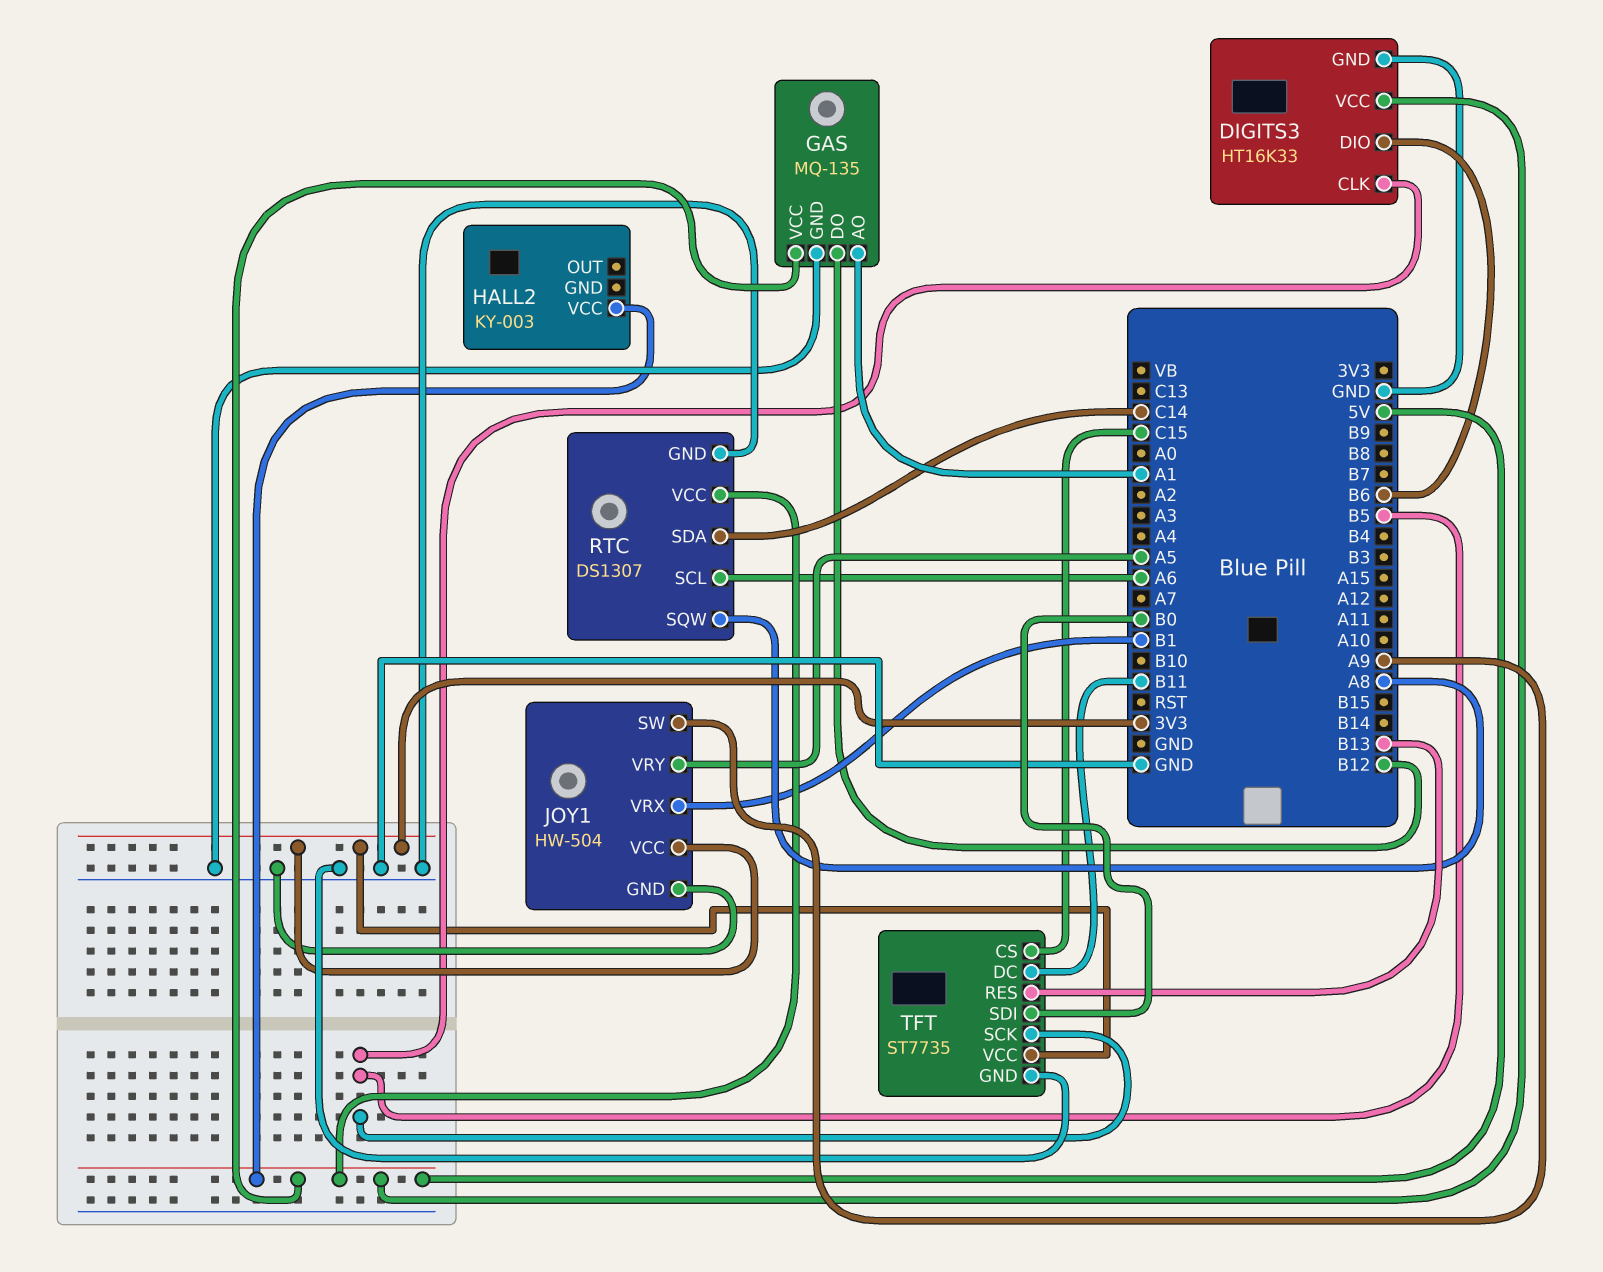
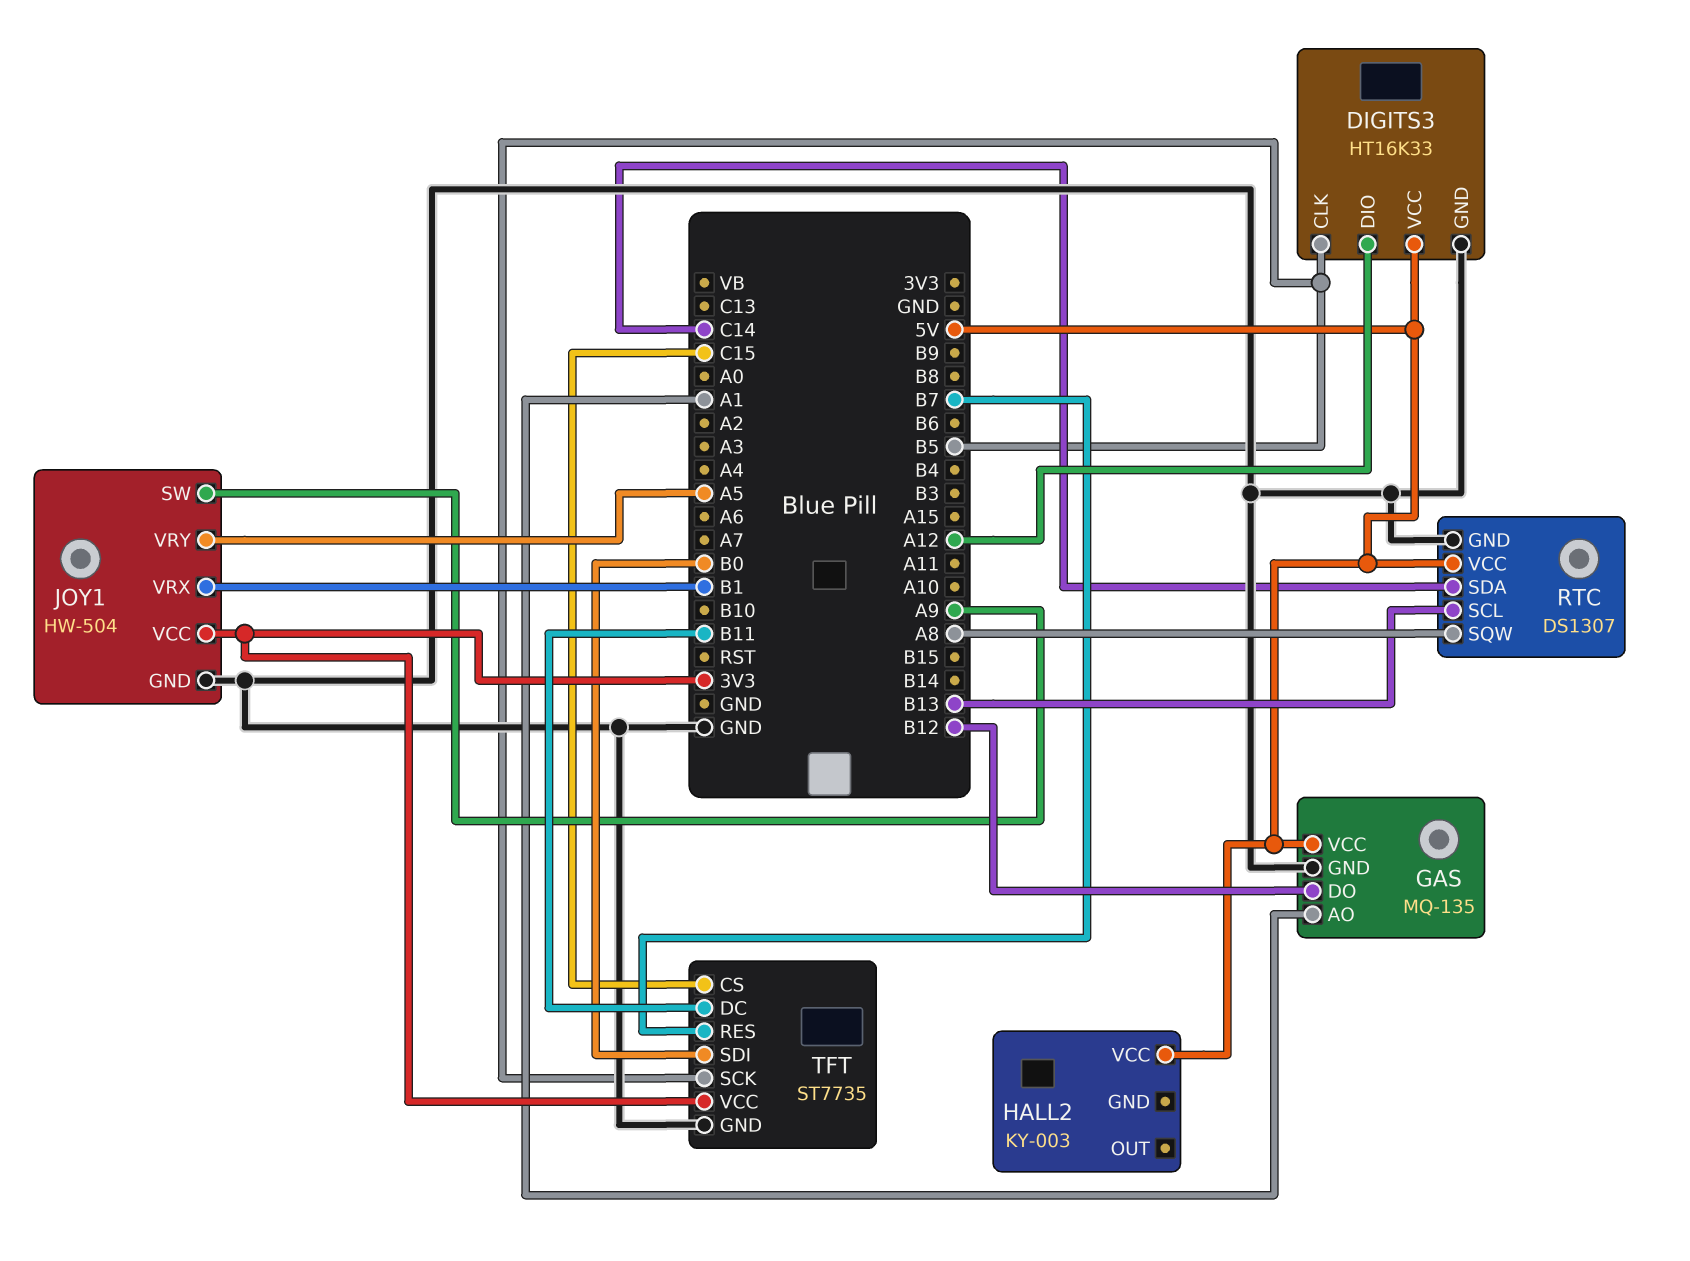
DIGITS3 pin DIO: B6 -> A12
RTC pin SCL: A6 -> B13
TFT pin RES: B13 -> B7

